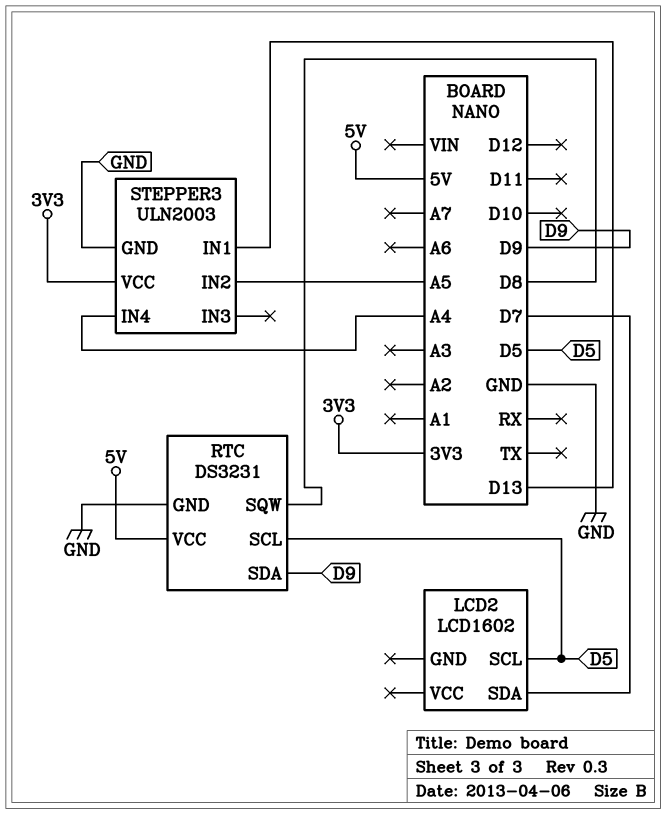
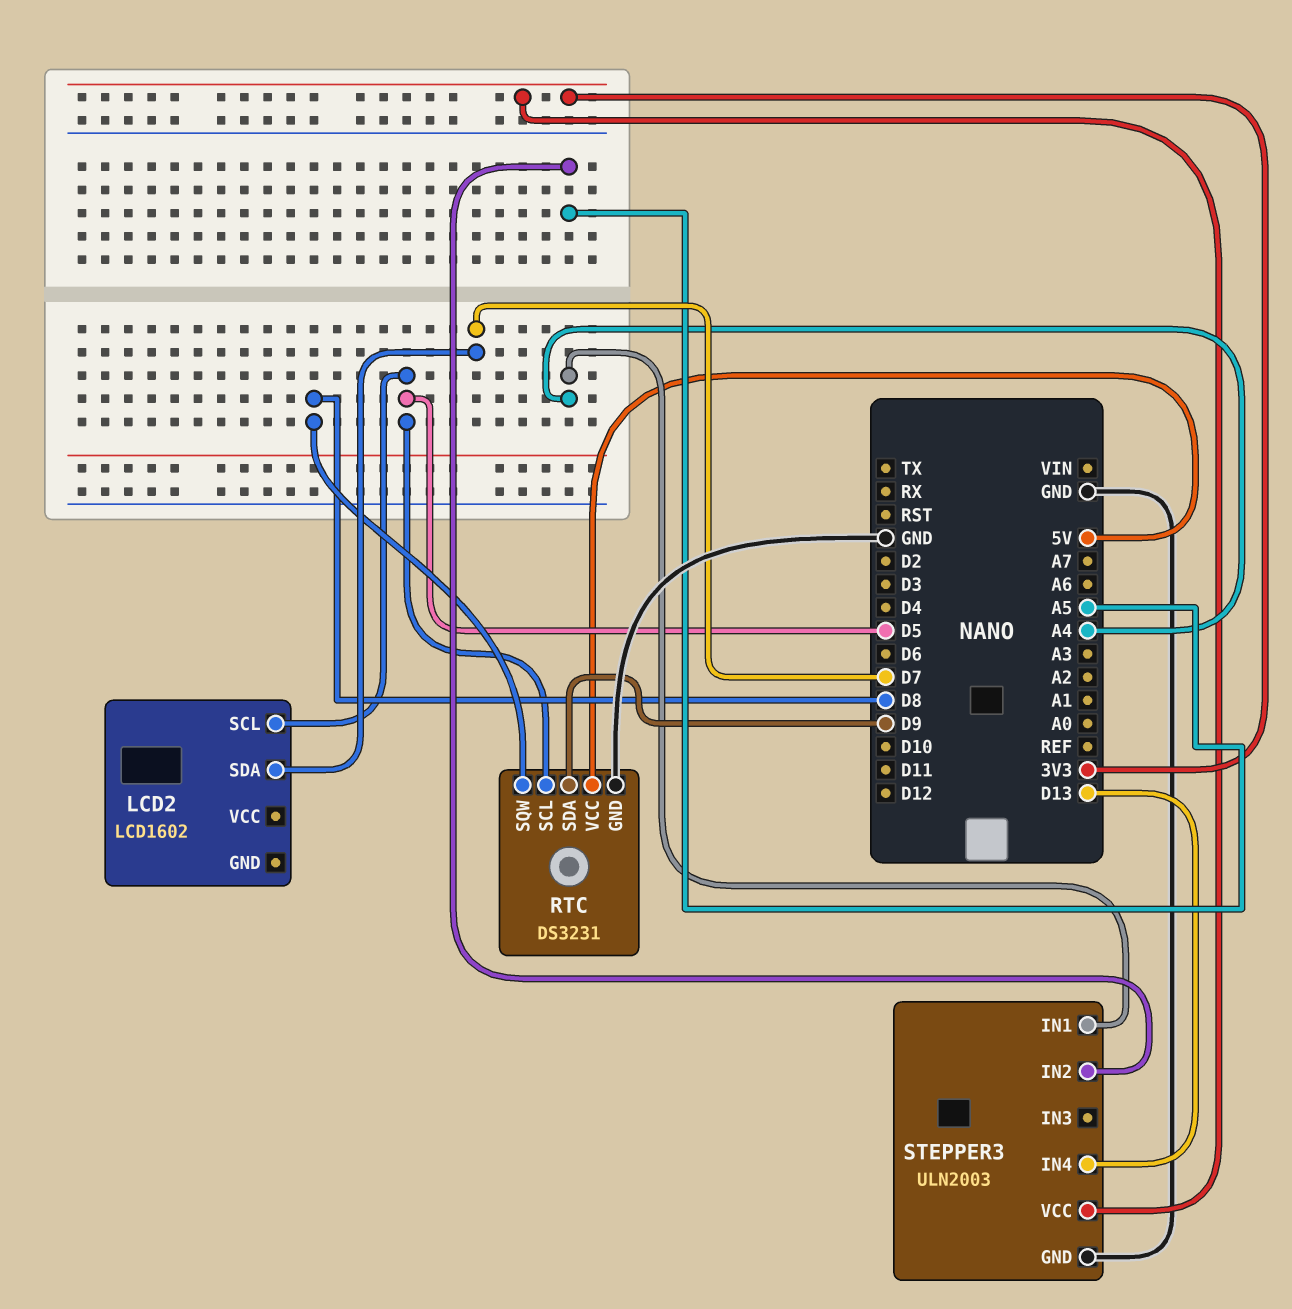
STEPPER3 pin IN1: D13 -> A4
STEPPER3 pin IN4: A4 -> D13

